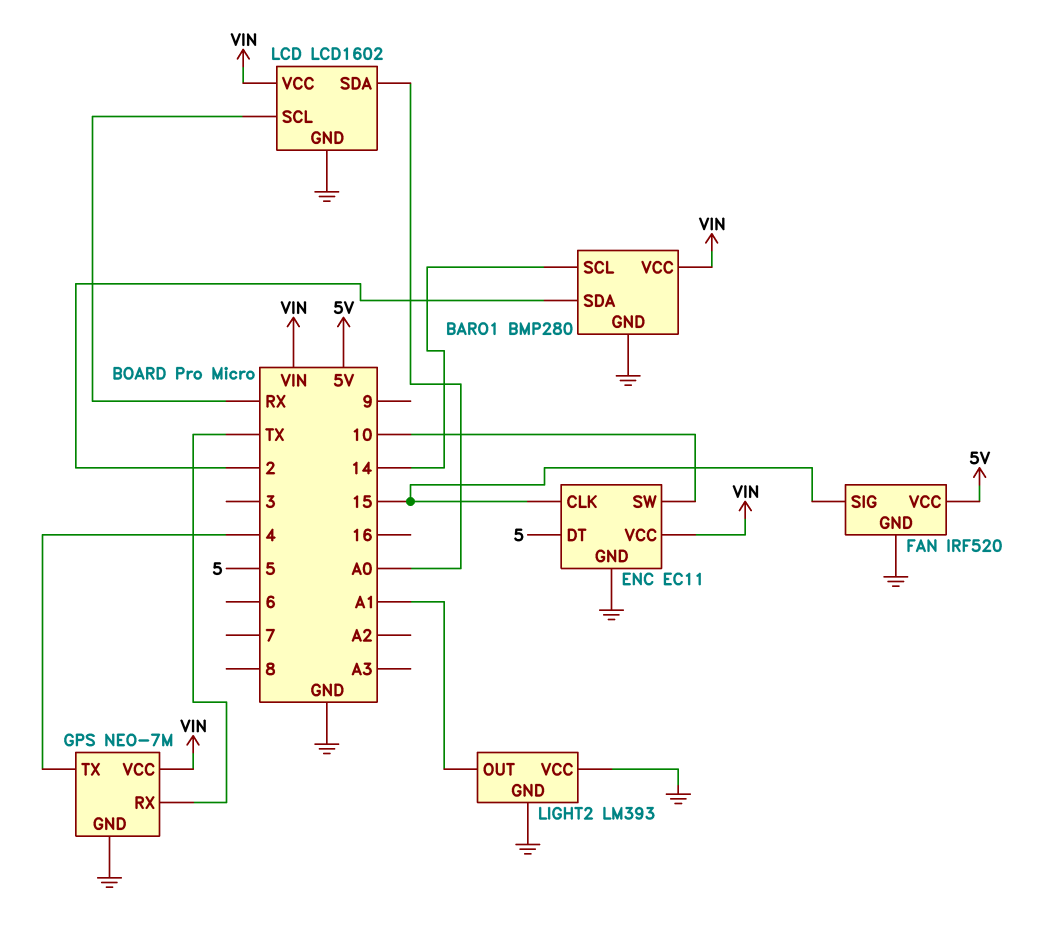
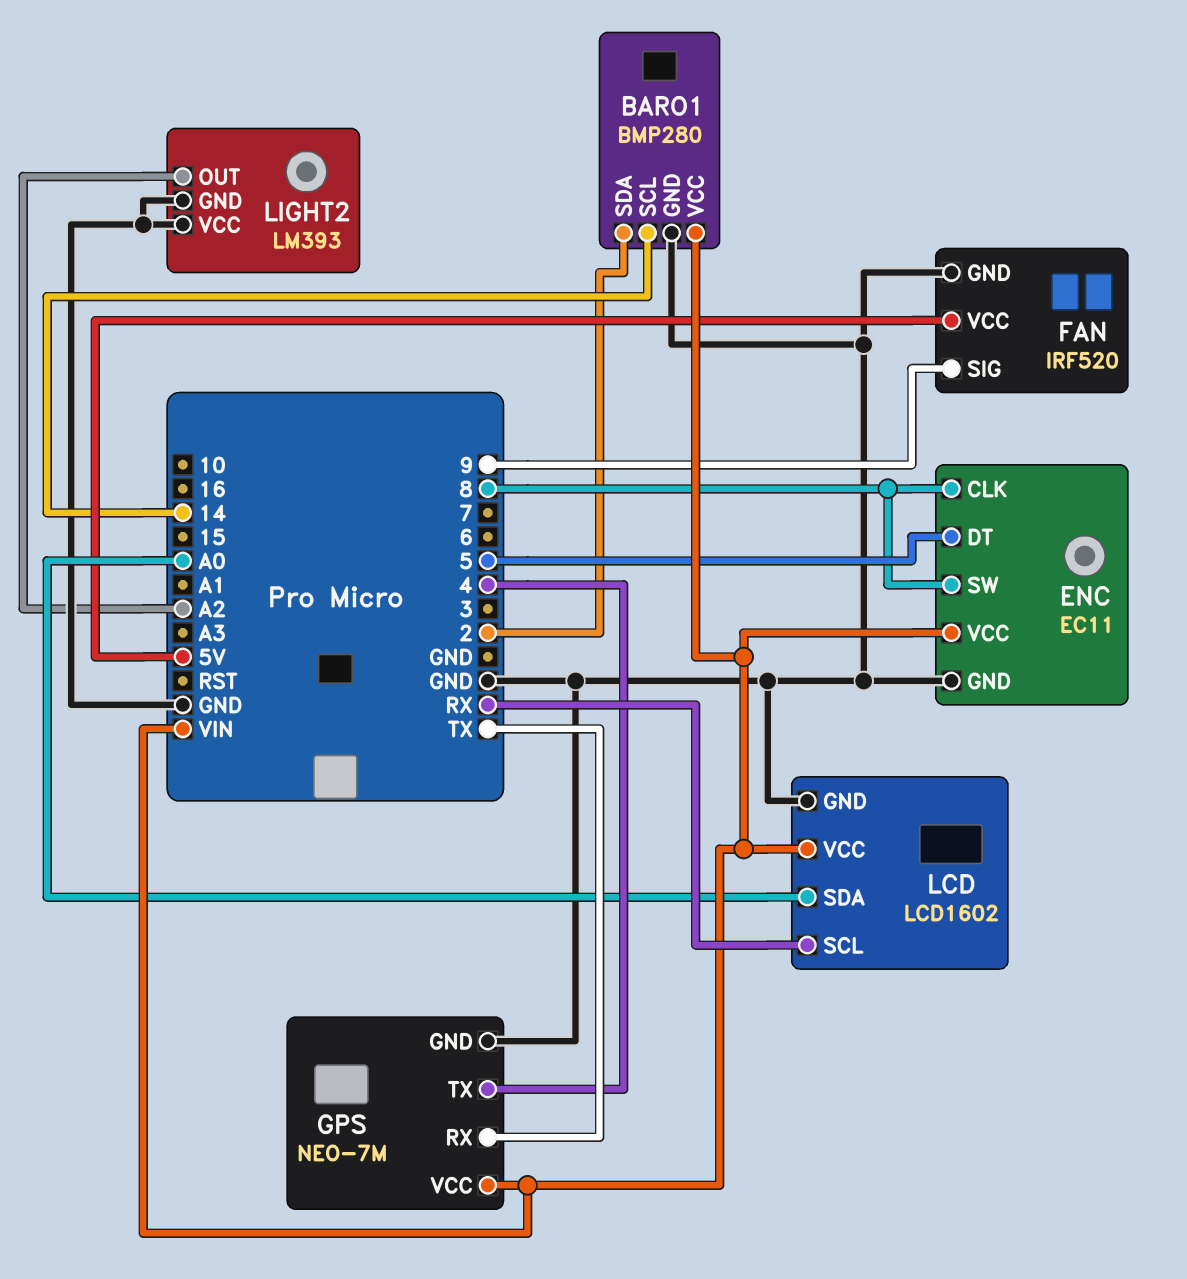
ENC pin CLK: 15 -> 8
ENC pin SW: 10 -> 8
FAN pin SIG: 15 -> 9
LIGHT2 pin OUT: A1 -> A2

